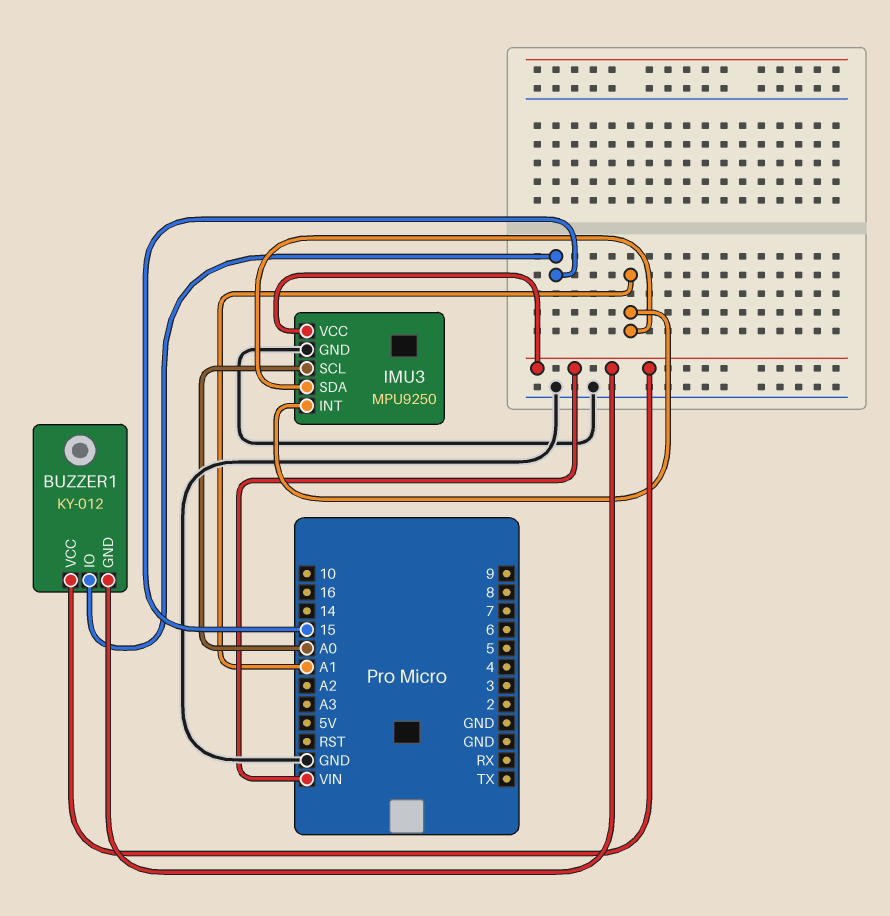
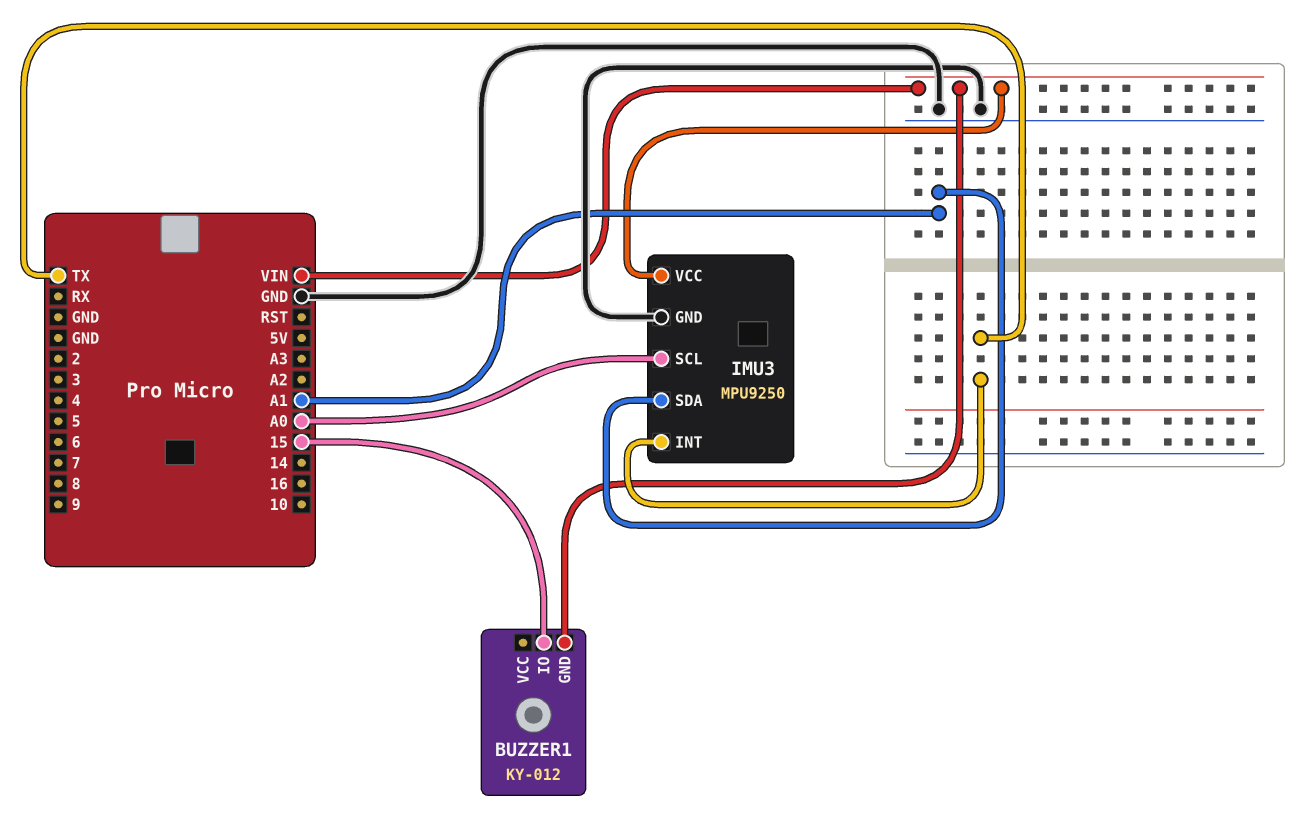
BUZZER1 pin VCC: VIN -> none
IMU3 pin INT: A1 -> TX

